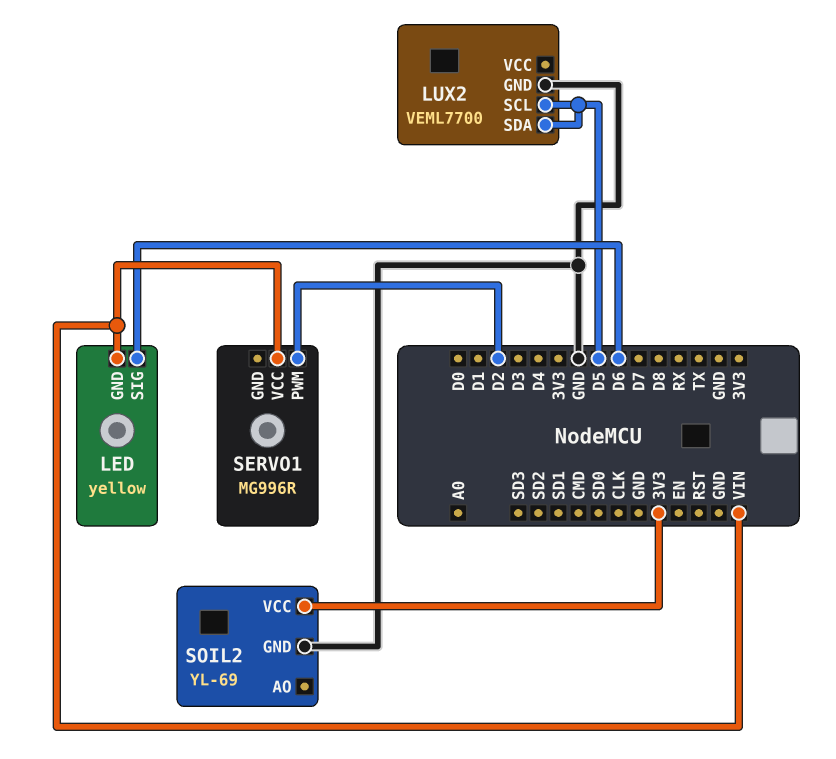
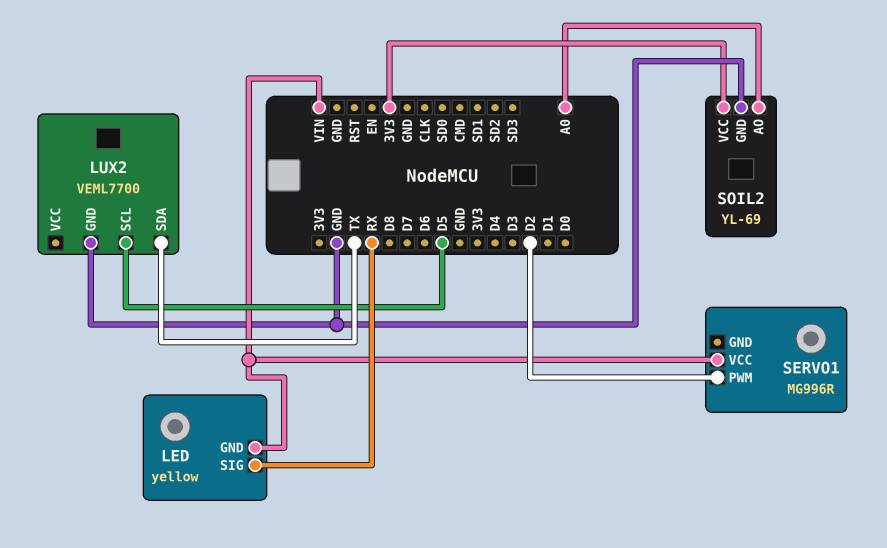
LED pin SIG: D6 -> RX
LUX2 pin SDA: D5 -> TX
SOIL2 pin AO: none -> A0

